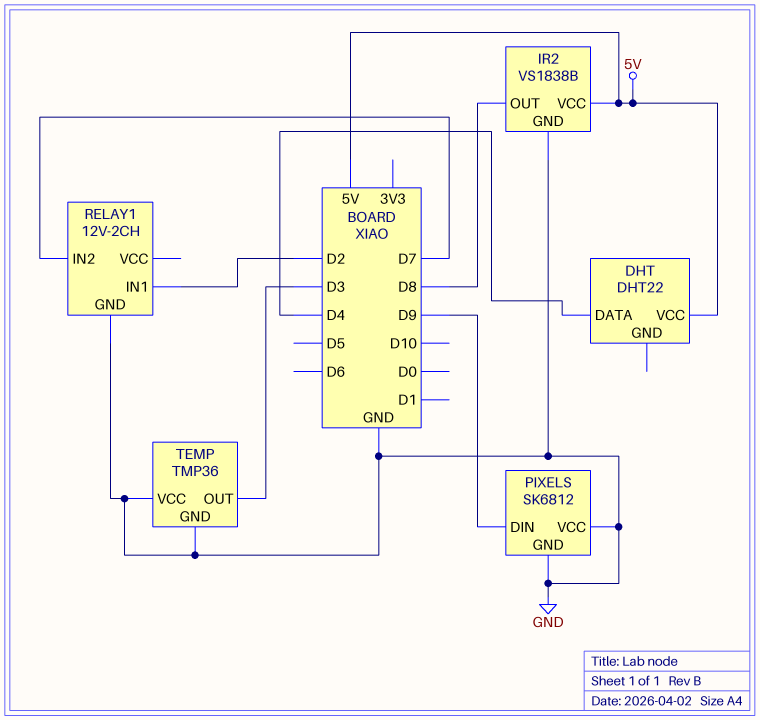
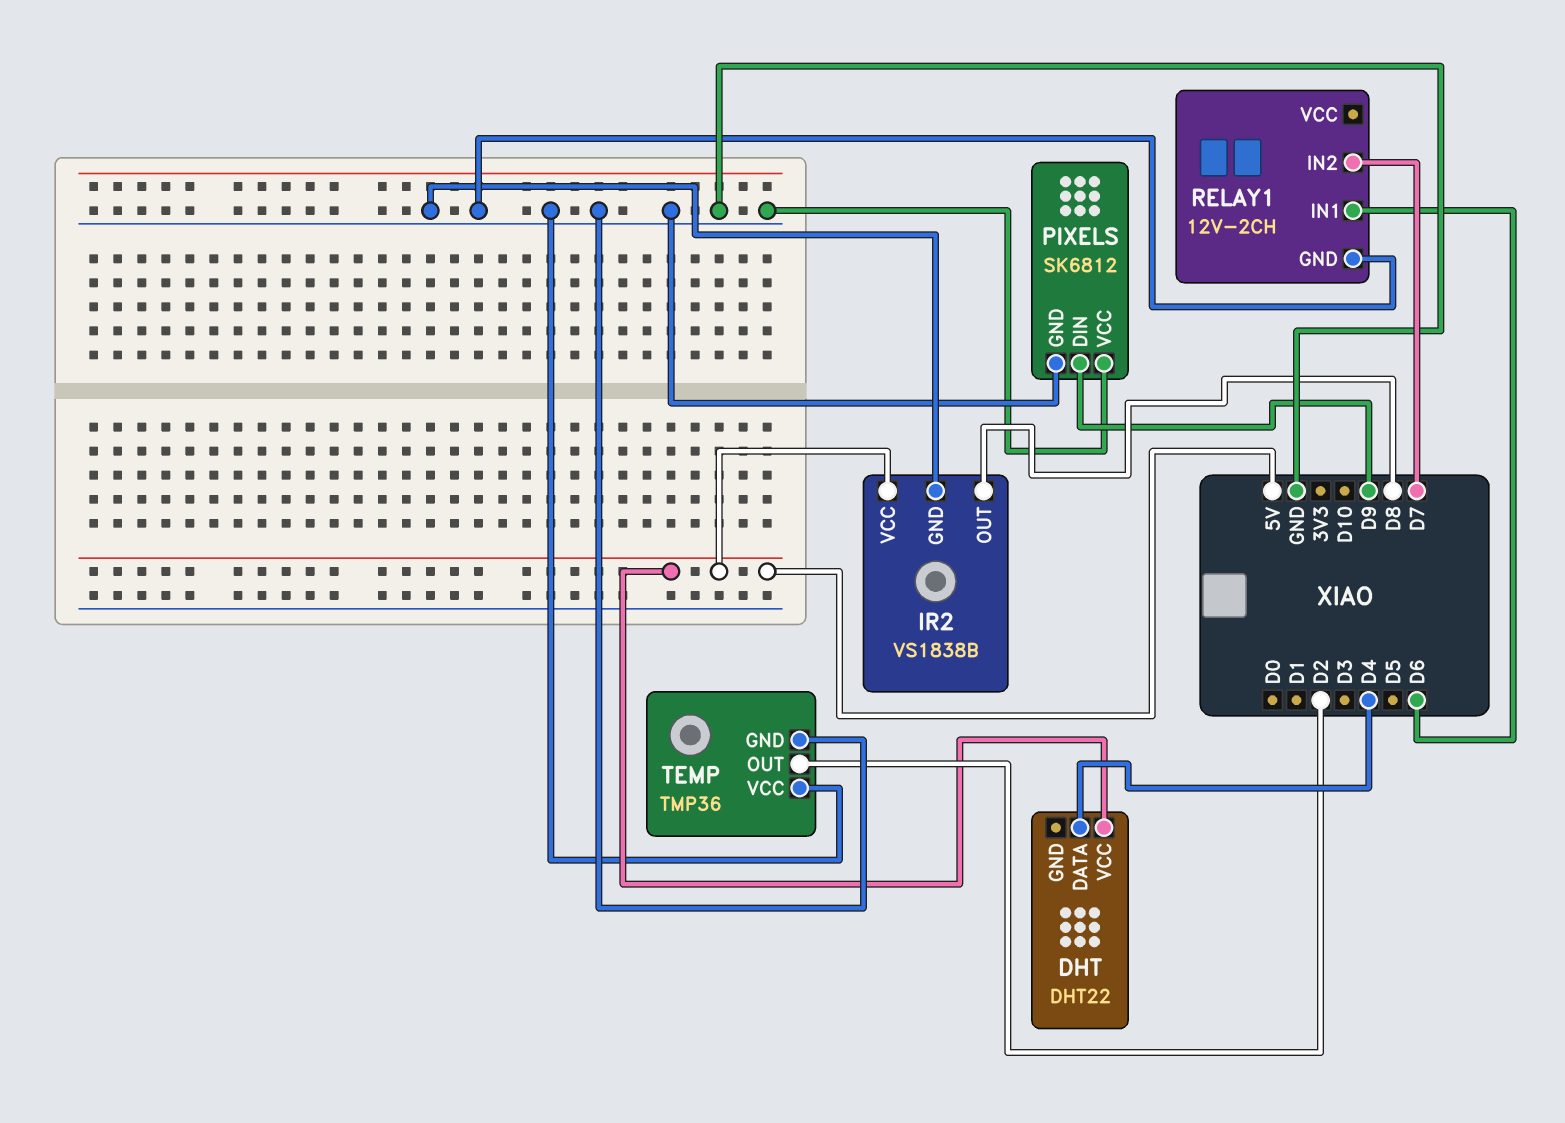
RELAY1 pin IN1: D2 -> D6
TEMP pin OUT: D3 -> D2

